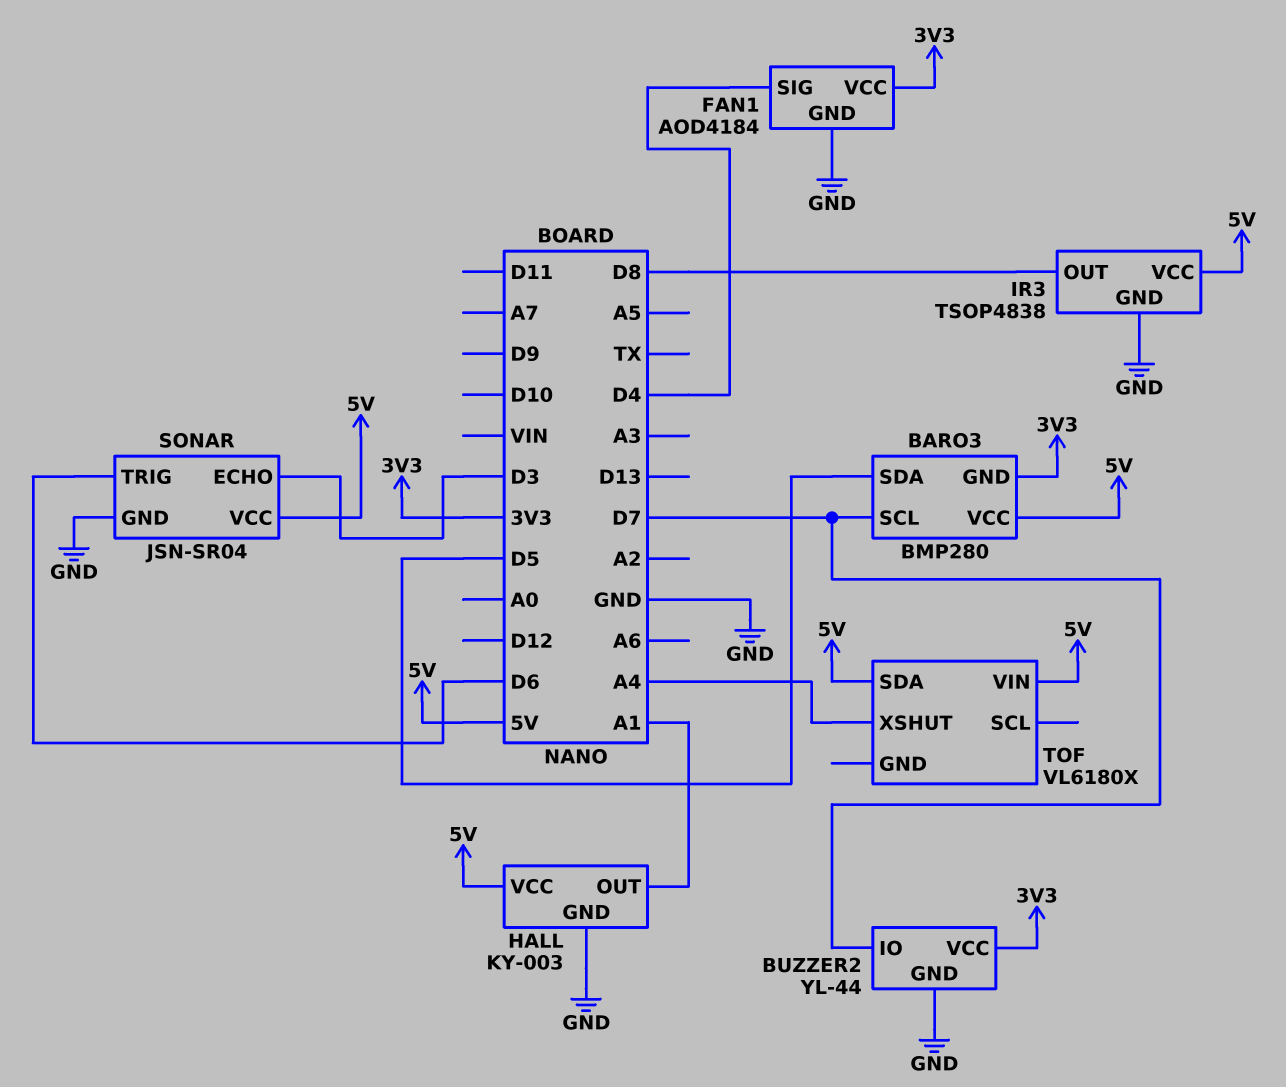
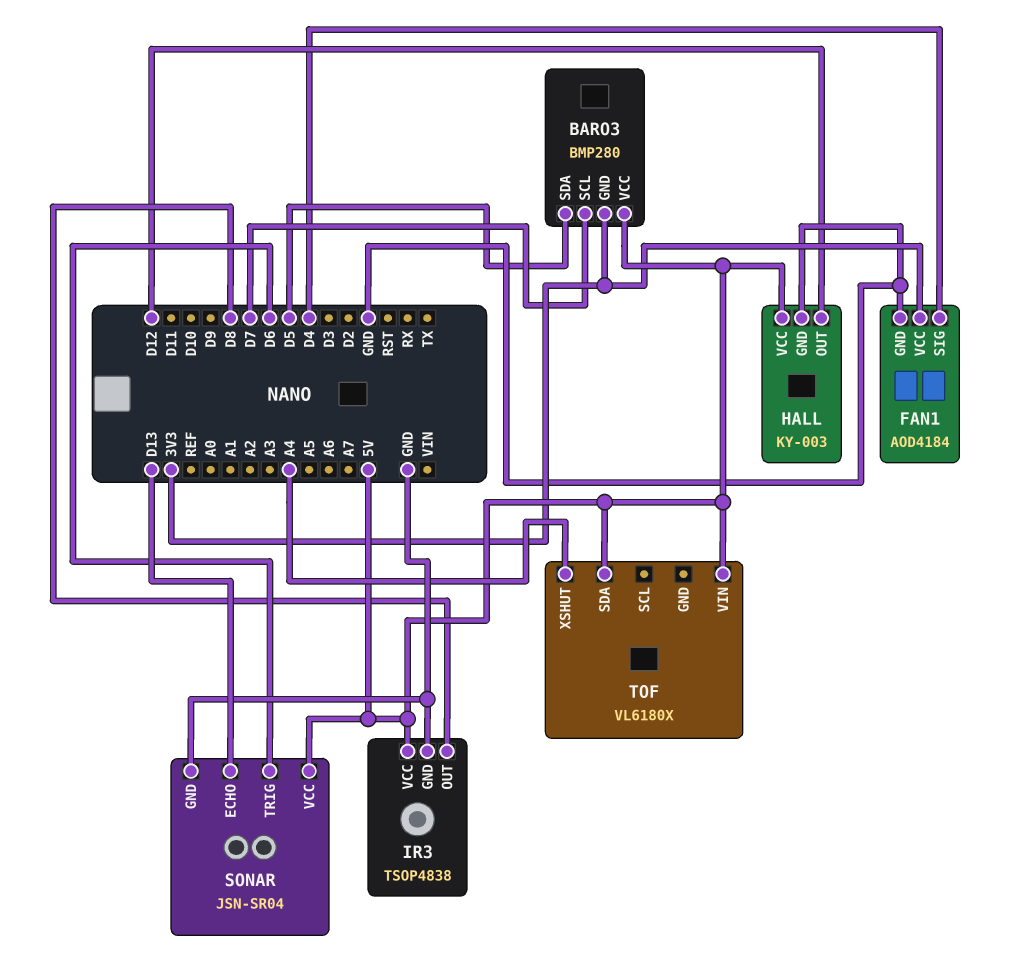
BUZZER2: YL-44 -> none
BUZZER2 pin GND: GND -> none
BUZZER2 pin IO: D7 -> none
BUZZER2 pin VCC: 3V3 -> none
HALL pin OUT: A1 -> D12
SONAR pin ECHO: D3 -> D13

